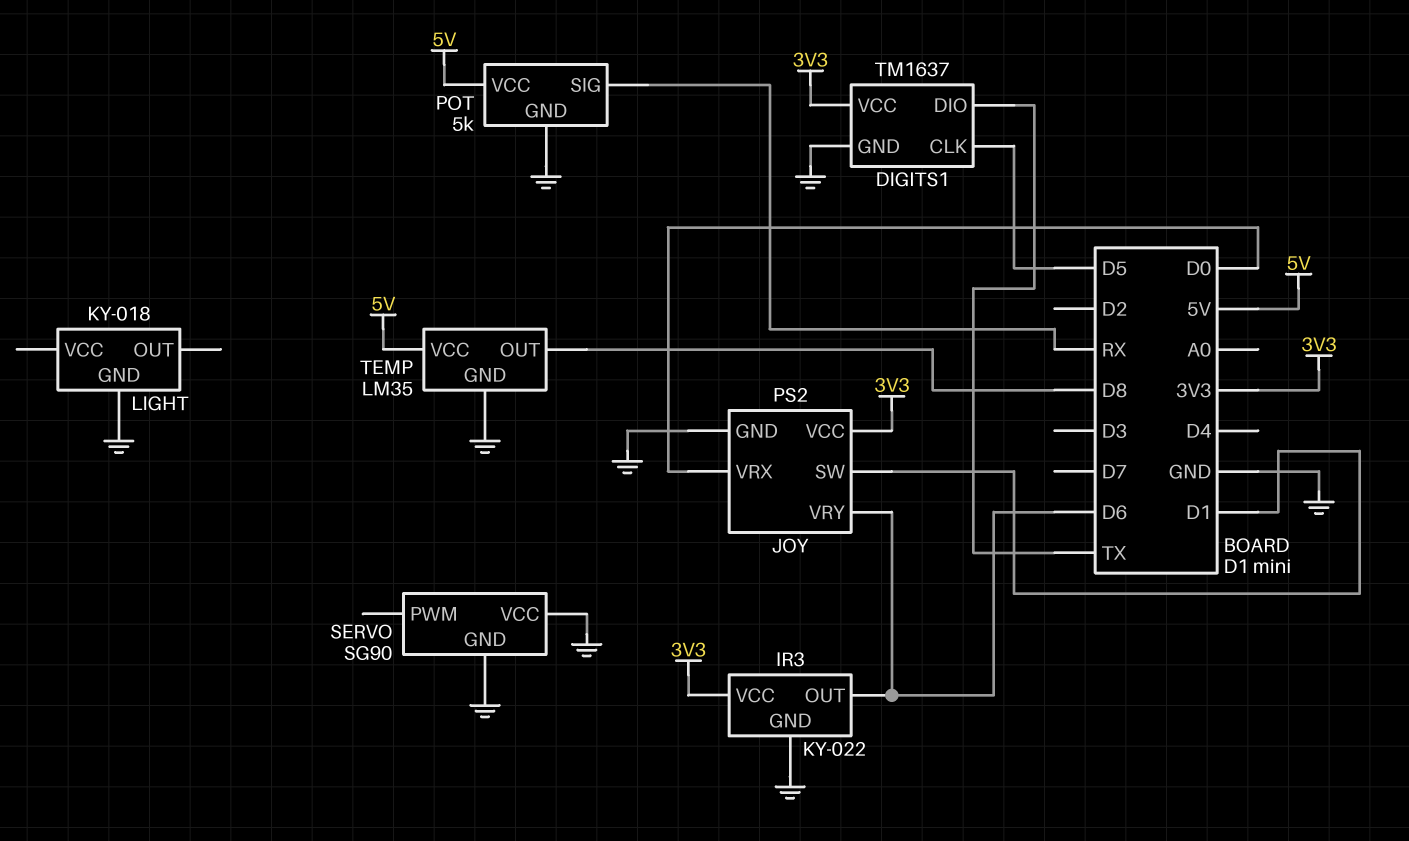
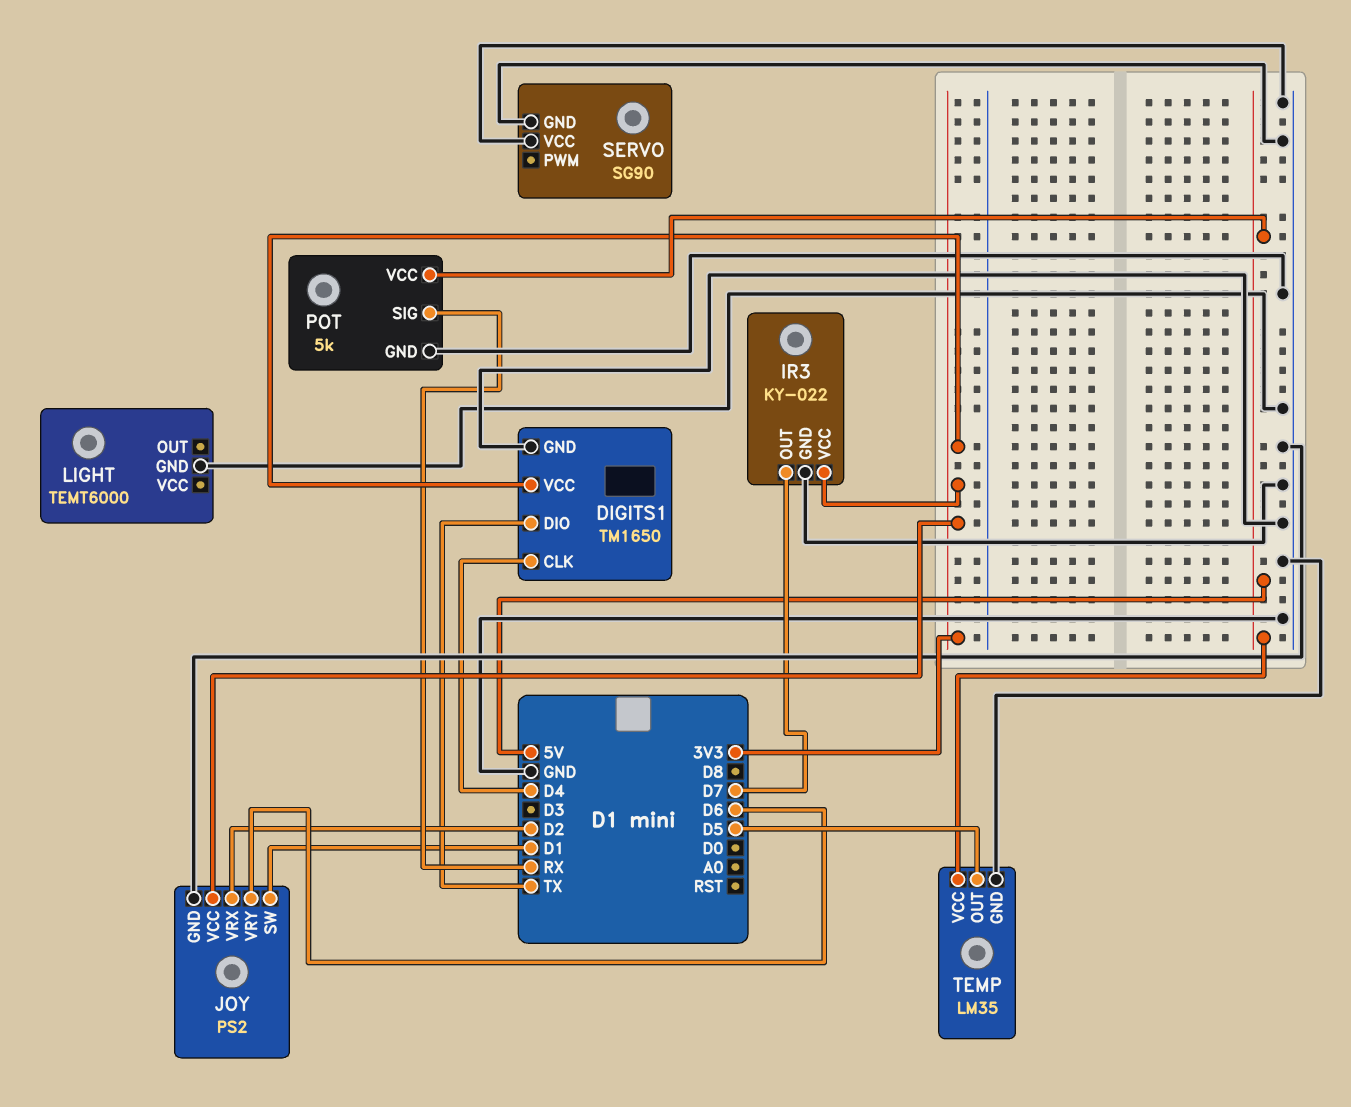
DIGITS1: TM1637 -> TM1650
DIGITS1 pin CLK: D5 -> D4
IR3 pin OUT: D6 -> D7
JOY pin VRX: D0 -> D2
LIGHT: KY-018 -> TEMT6000
TEMP pin OUT: D8 -> D5

